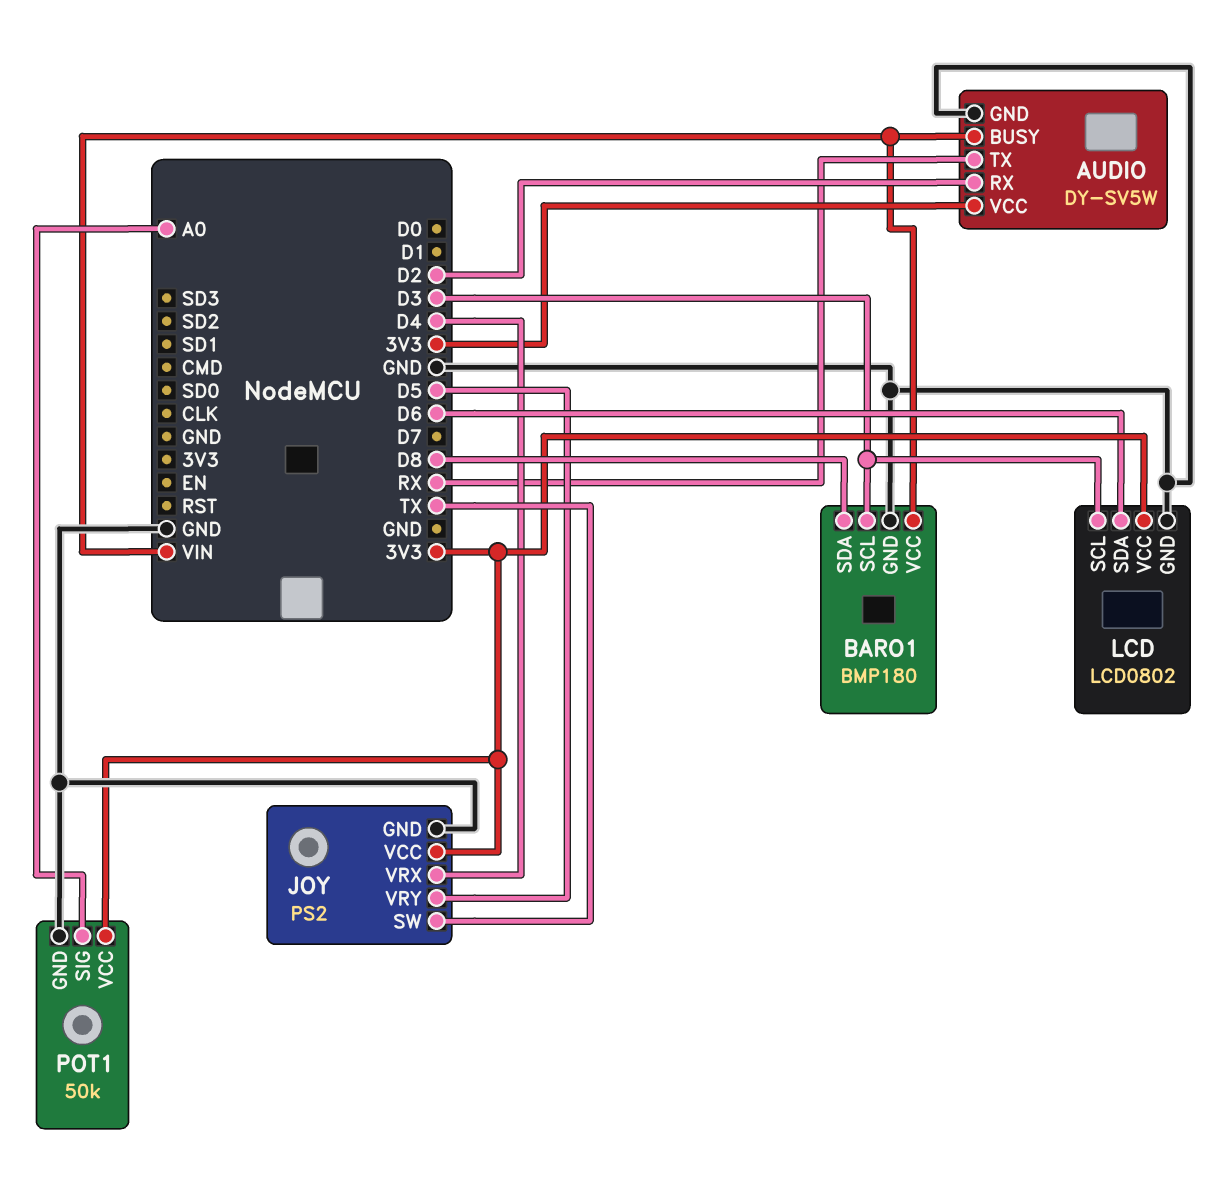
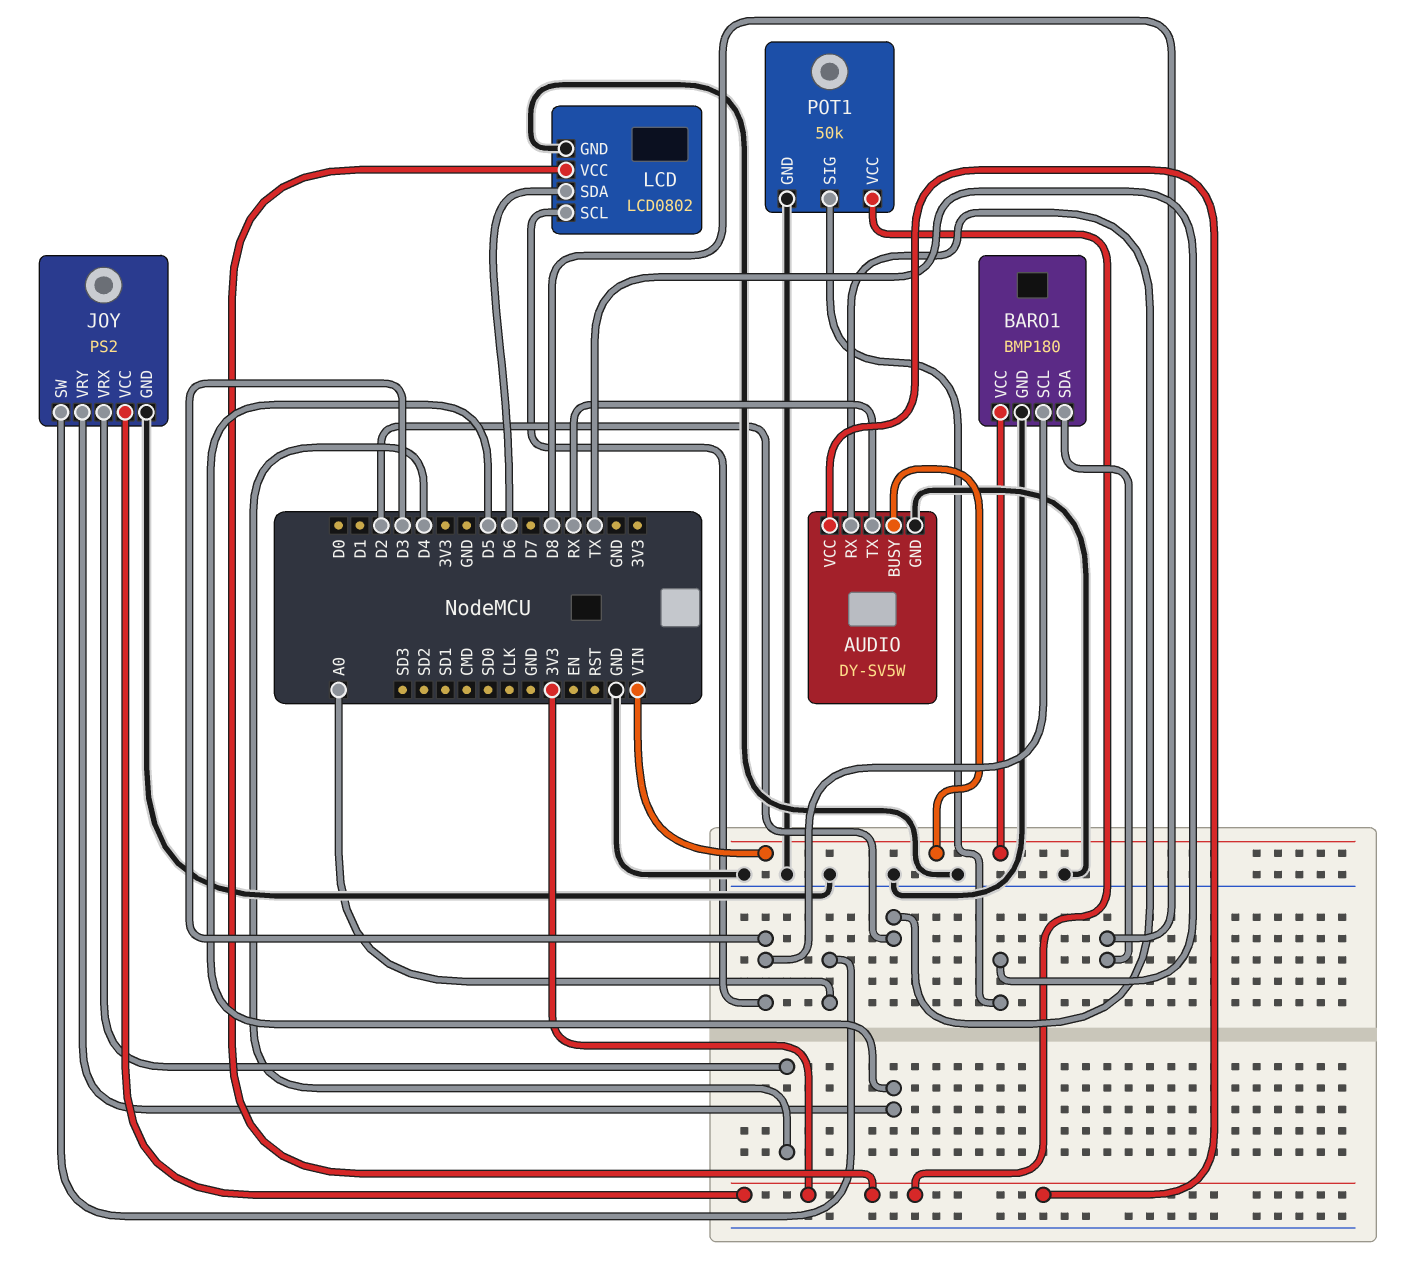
JOY pin SW: TX -> A0
POT1 pin SIG: A0 -> TX

